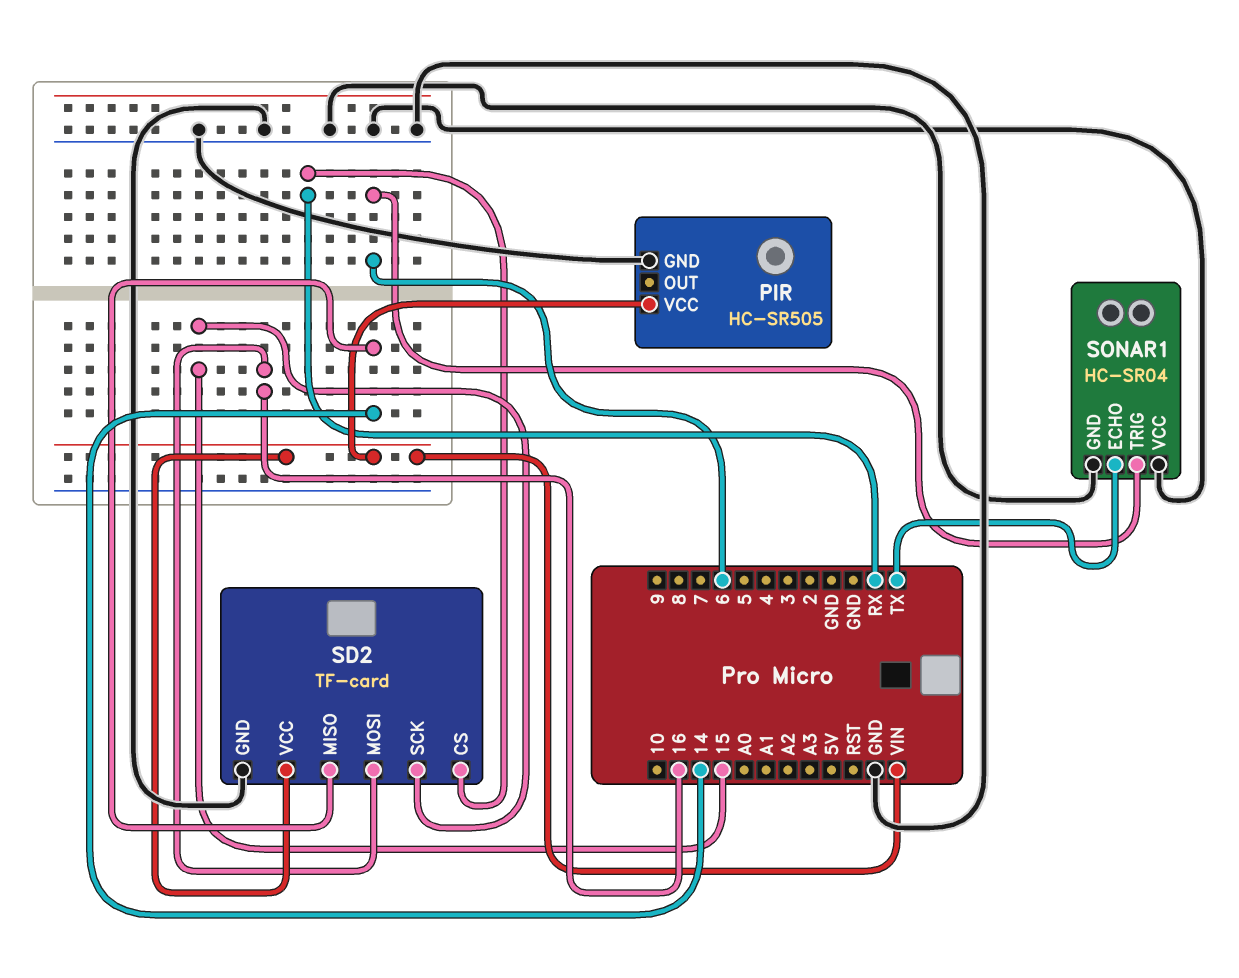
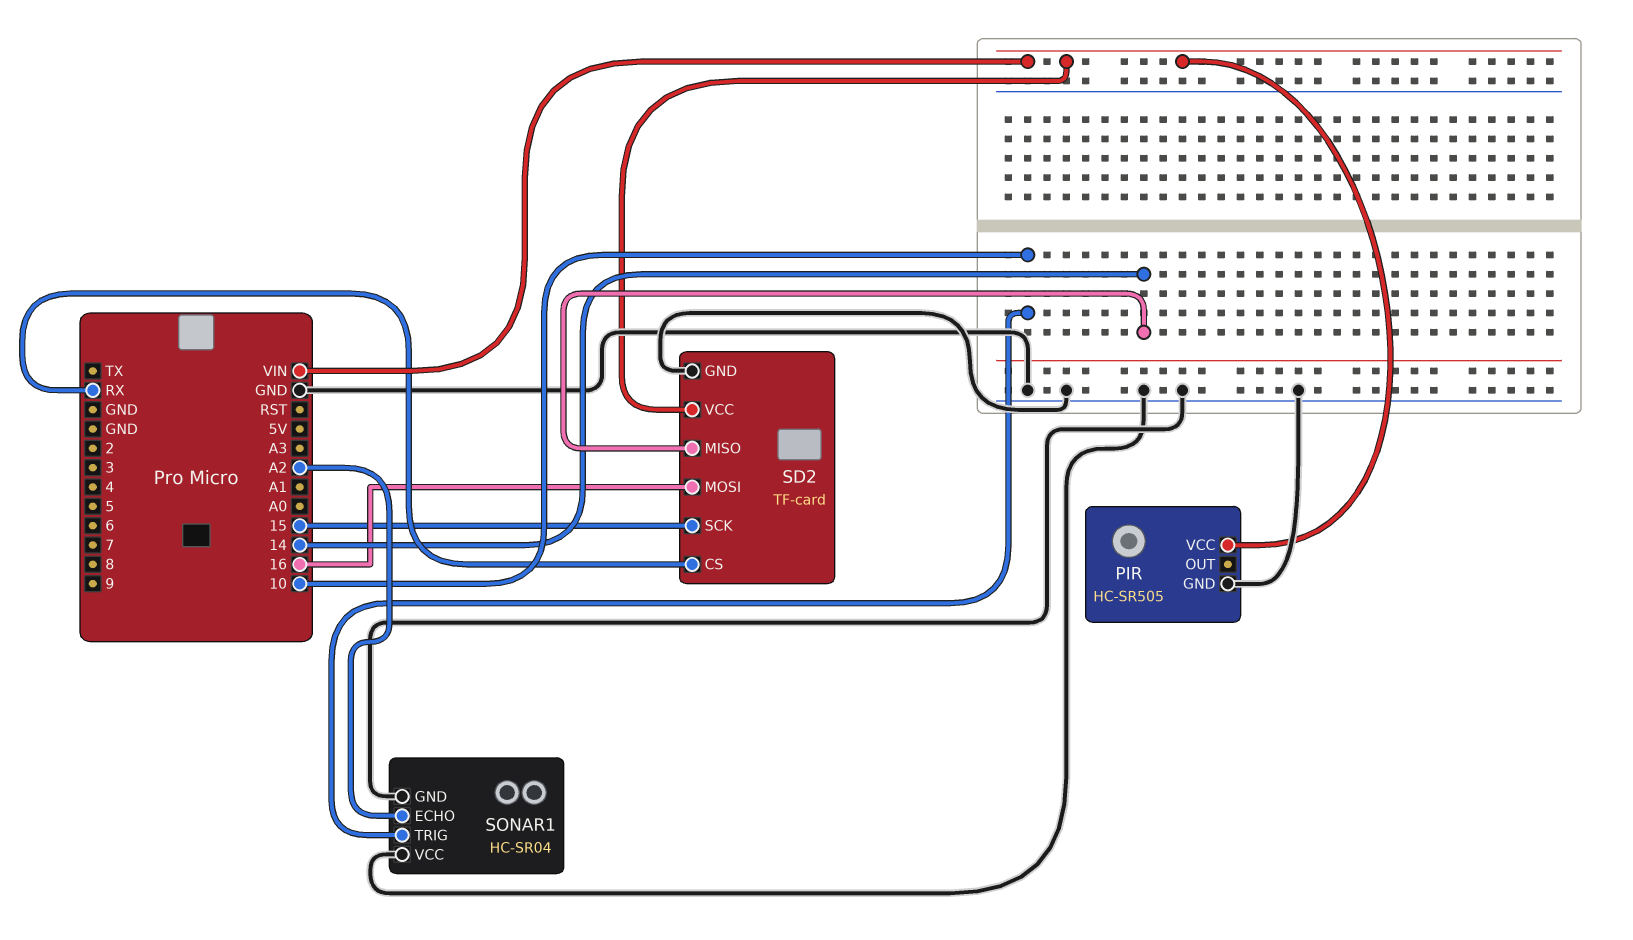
SONAR1 pin ECHO: TX -> A2
SONAR1 pin TRIG: 6 -> 10

